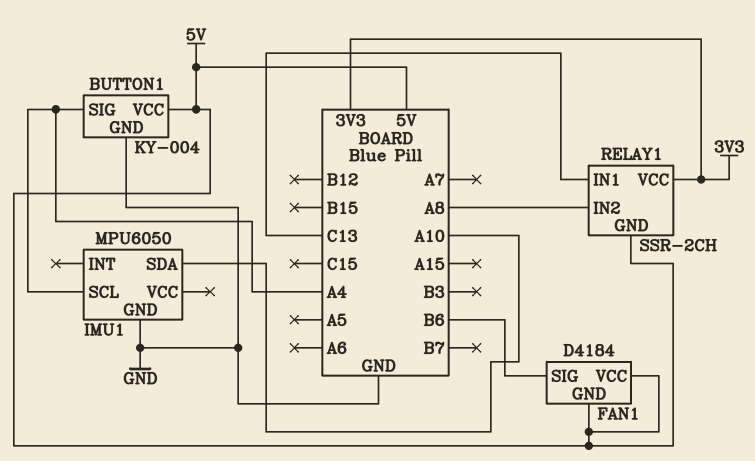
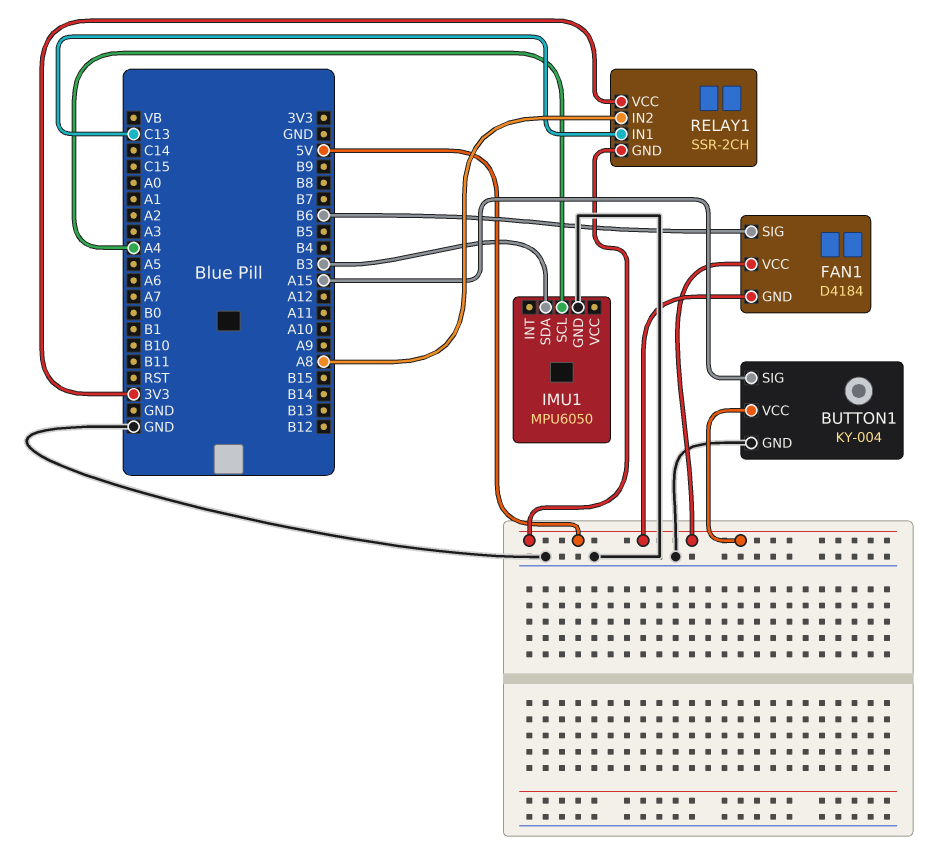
BUTTON1 pin SIG: A4 -> A15
IMU1 pin SDA: A10 -> B3

